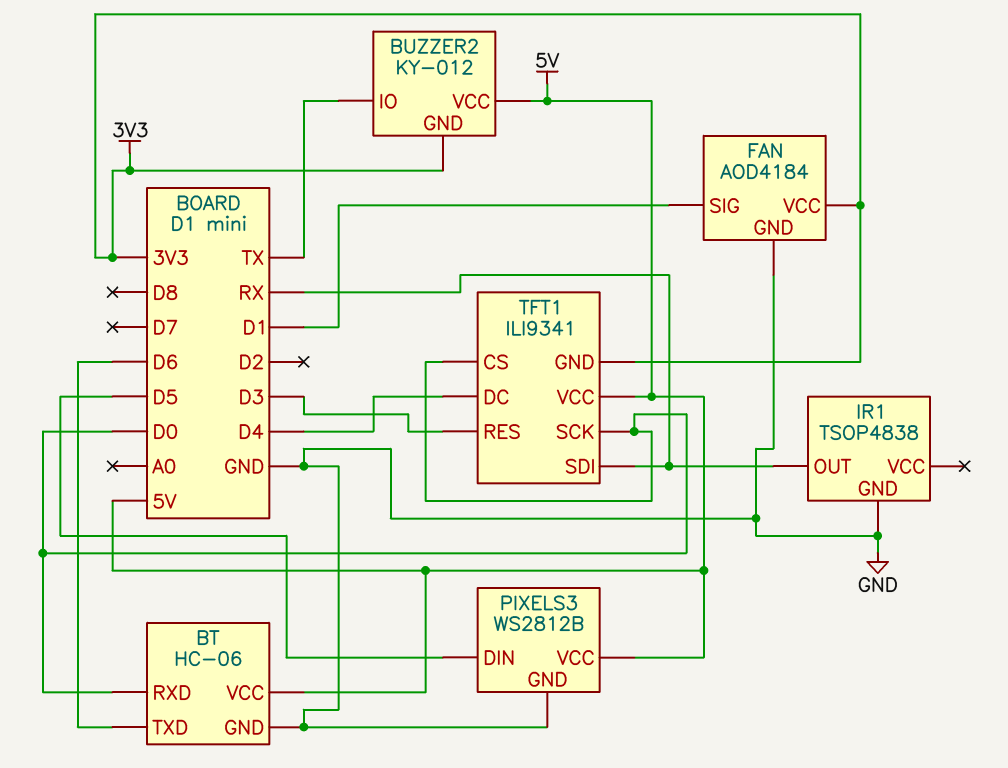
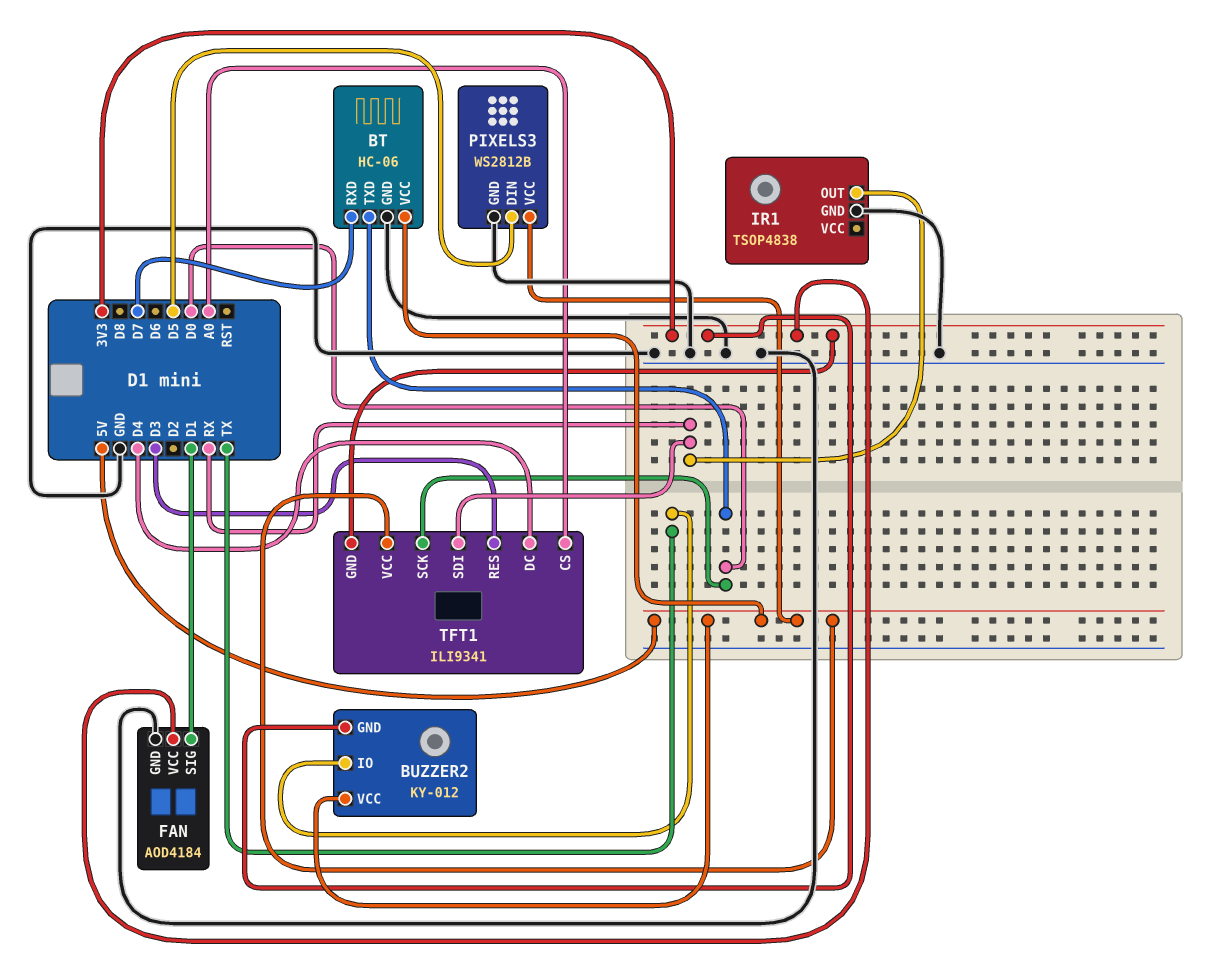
BT pin RXD: D0 -> D7
BT pin TXD: D6 -> D0
TFT1 pin CS: D0 -> A0

